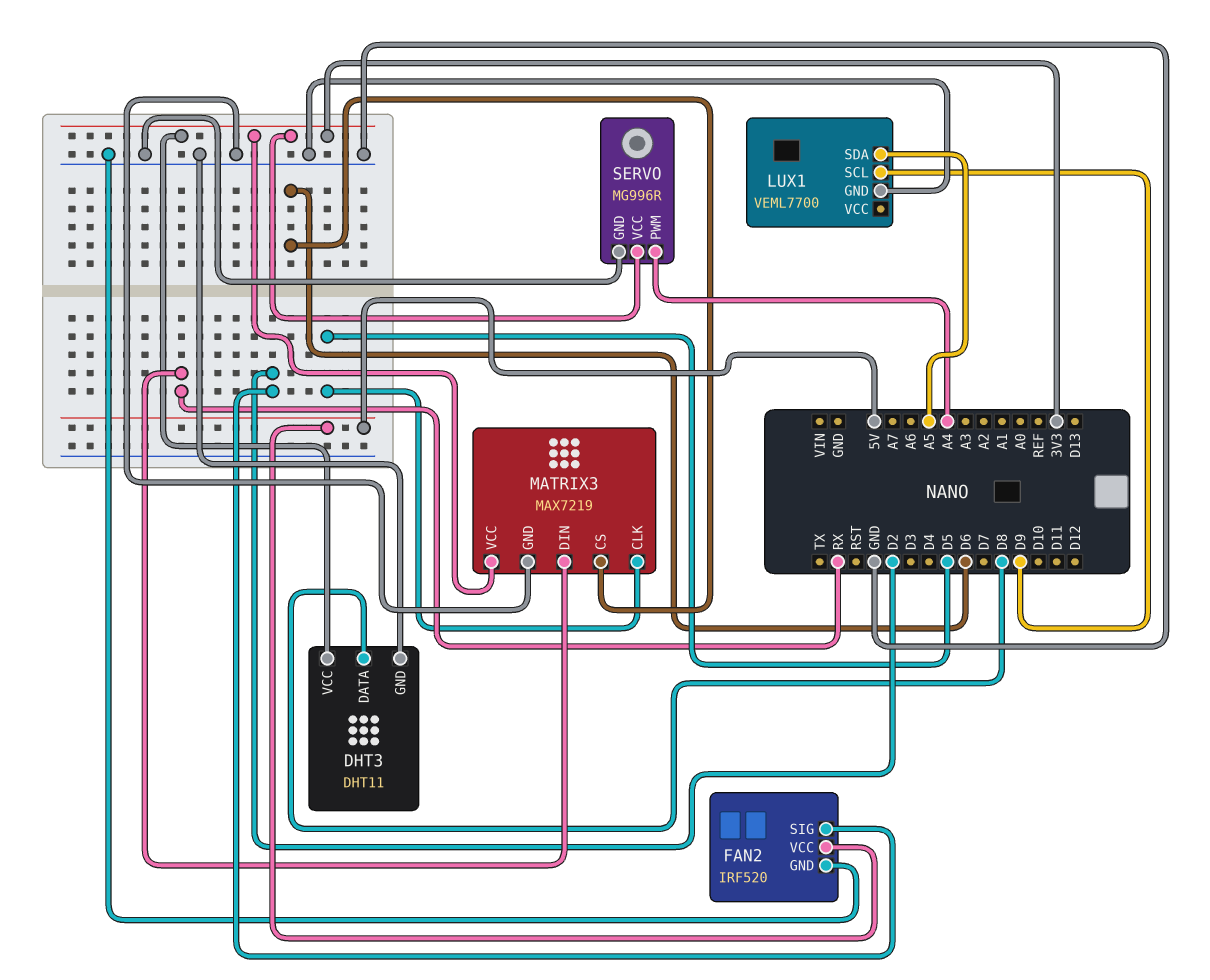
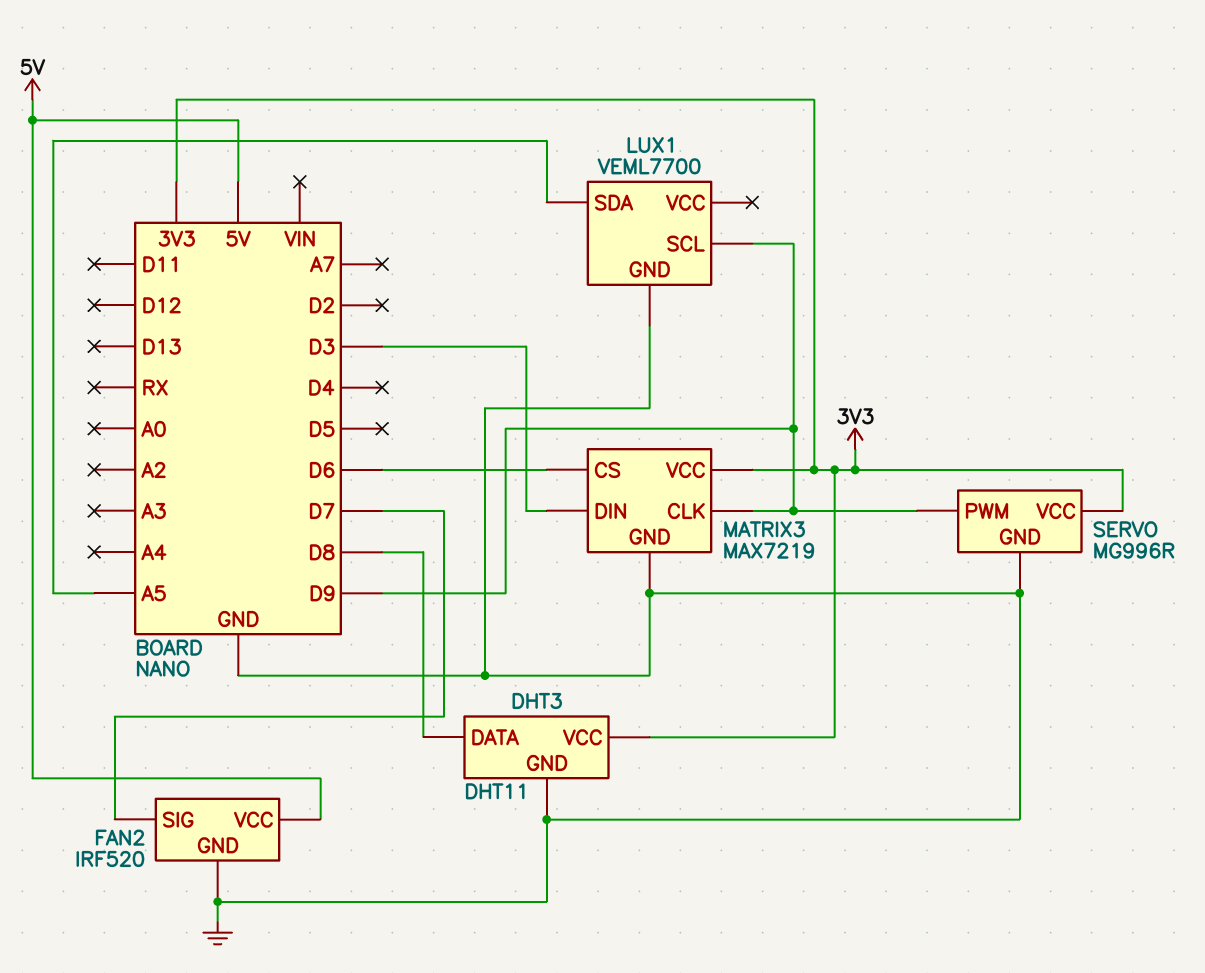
FAN2 pin SIG: D2 -> D7
MATRIX3 pin CLK: D5 -> D9
MATRIX3 pin DIN: RX -> D3
SERVO pin PWM: A4 -> D9

